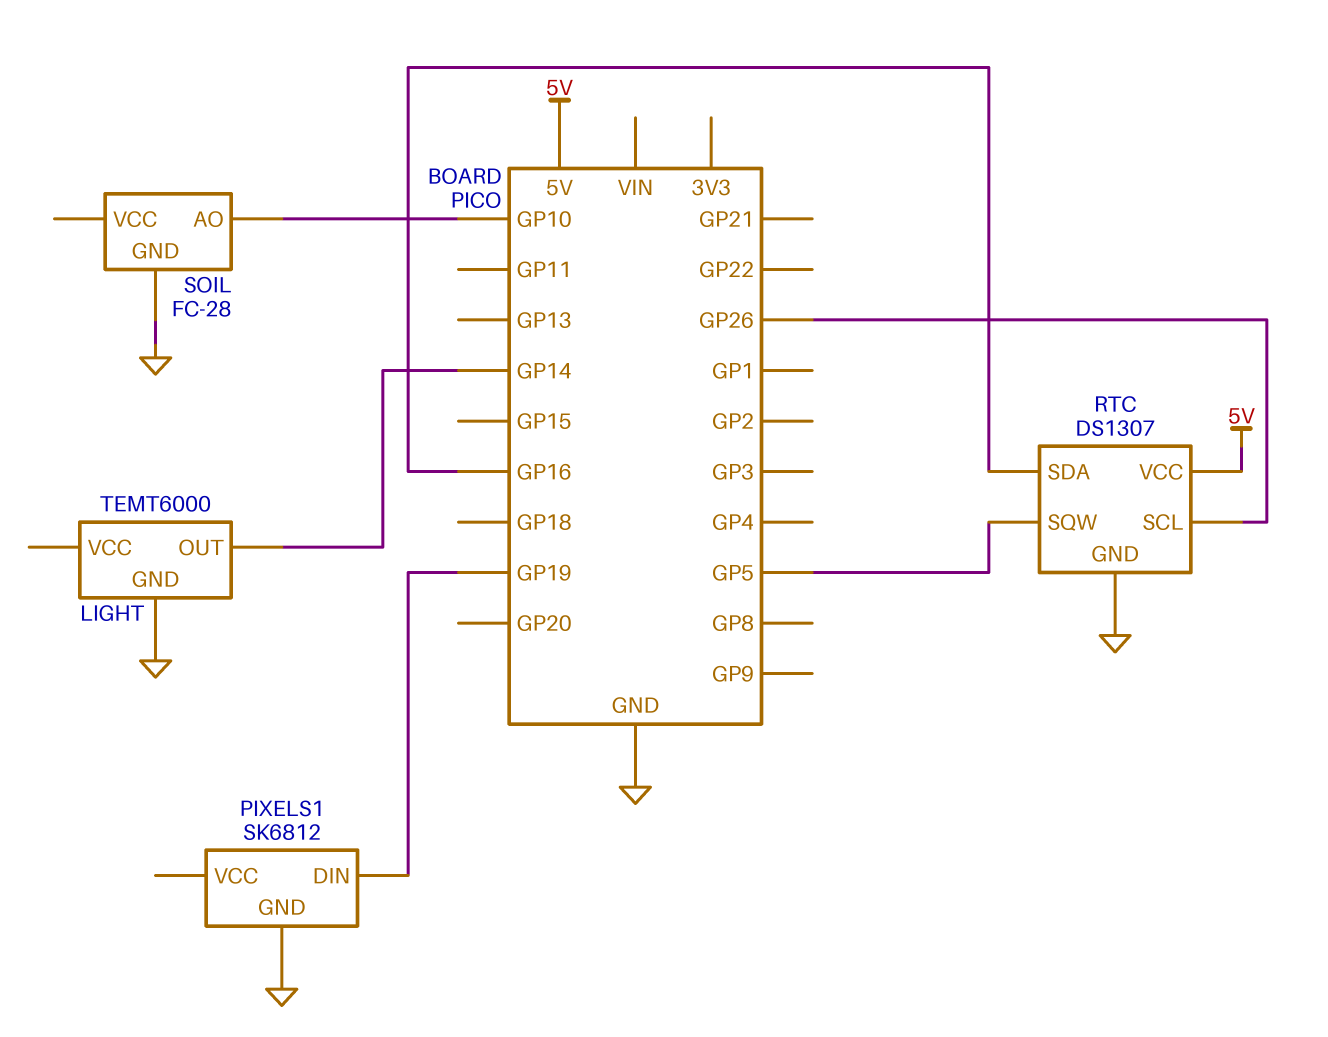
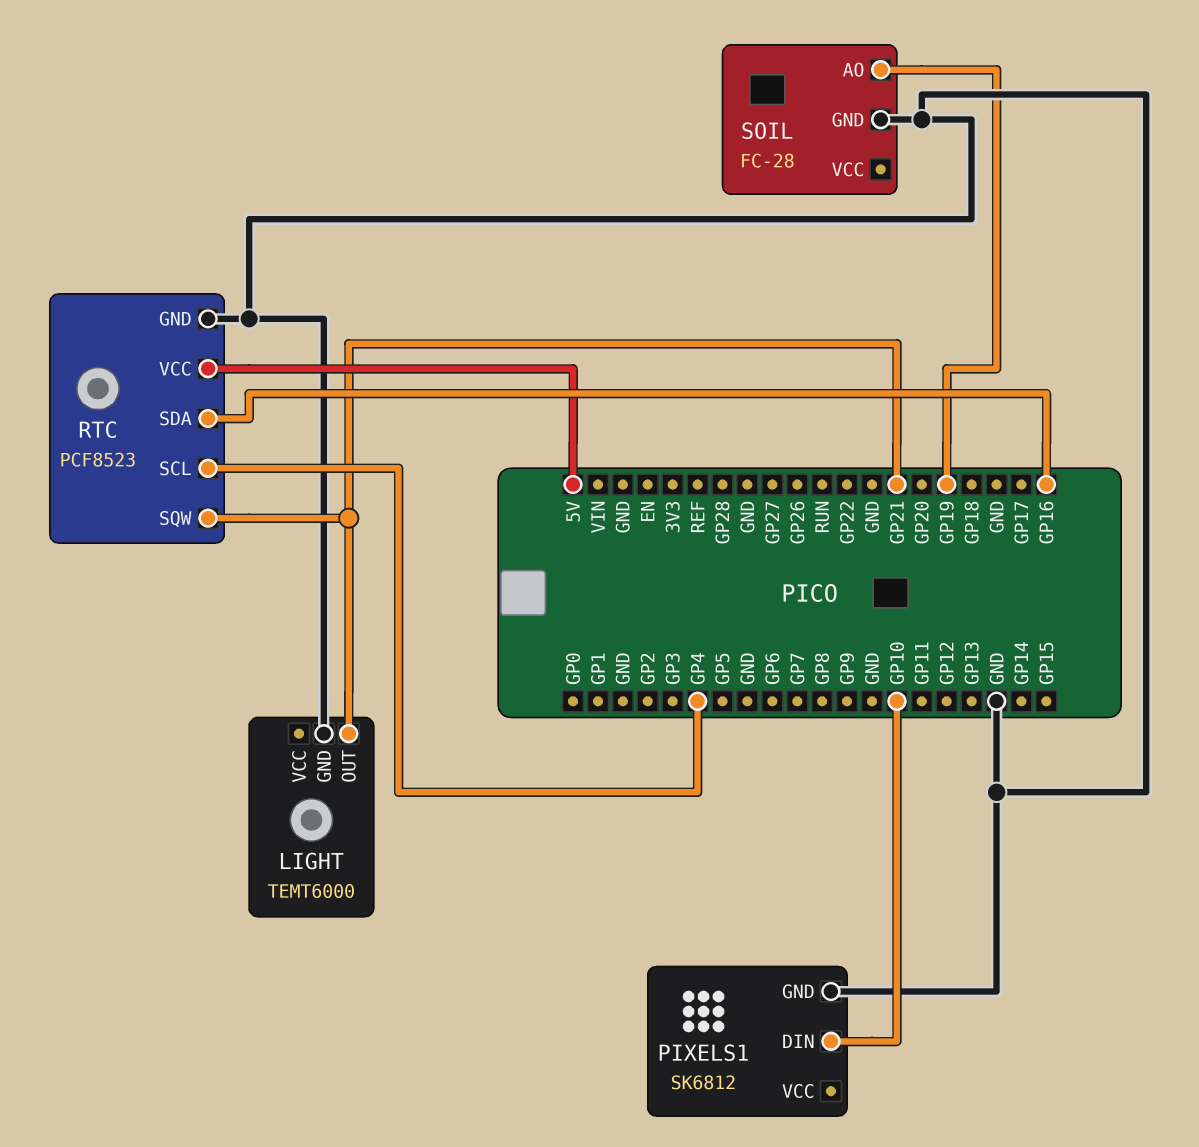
LIGHT pin OUT: GP14 -> GP21
PIXELS1 pin DIN: GP19 -> GP10
RTC: DS1307 -> PCF8523
RTC pin SCL: GP26 -> GP4
RTC pin SQW: GP5 -> GP21
SOIL pin AO: GP10 -> GP19

